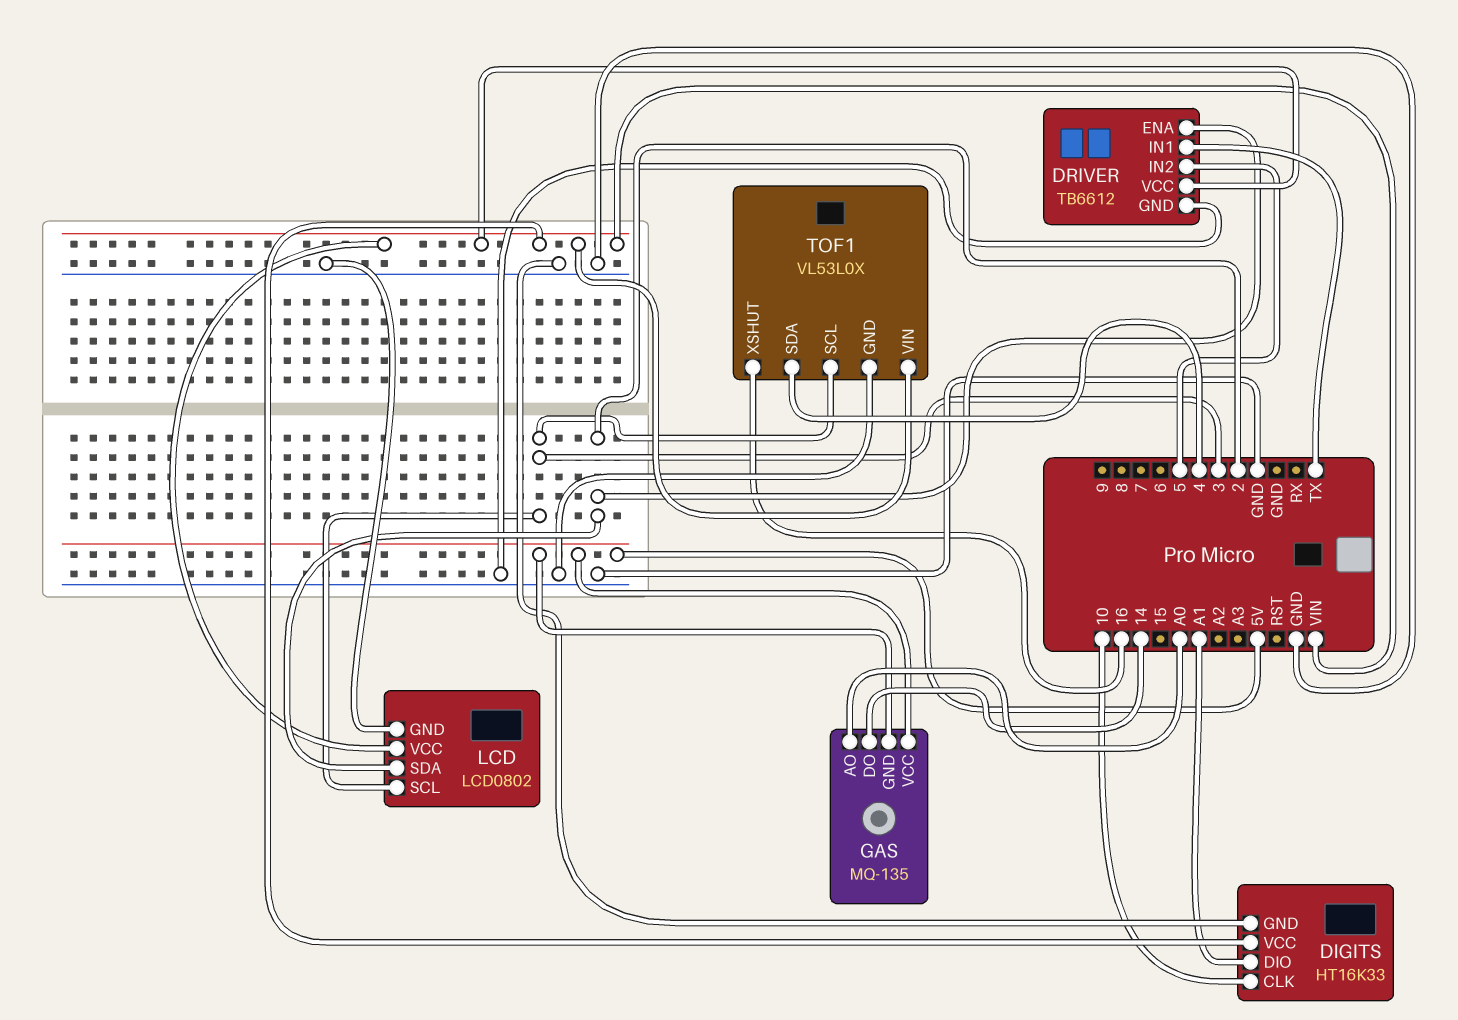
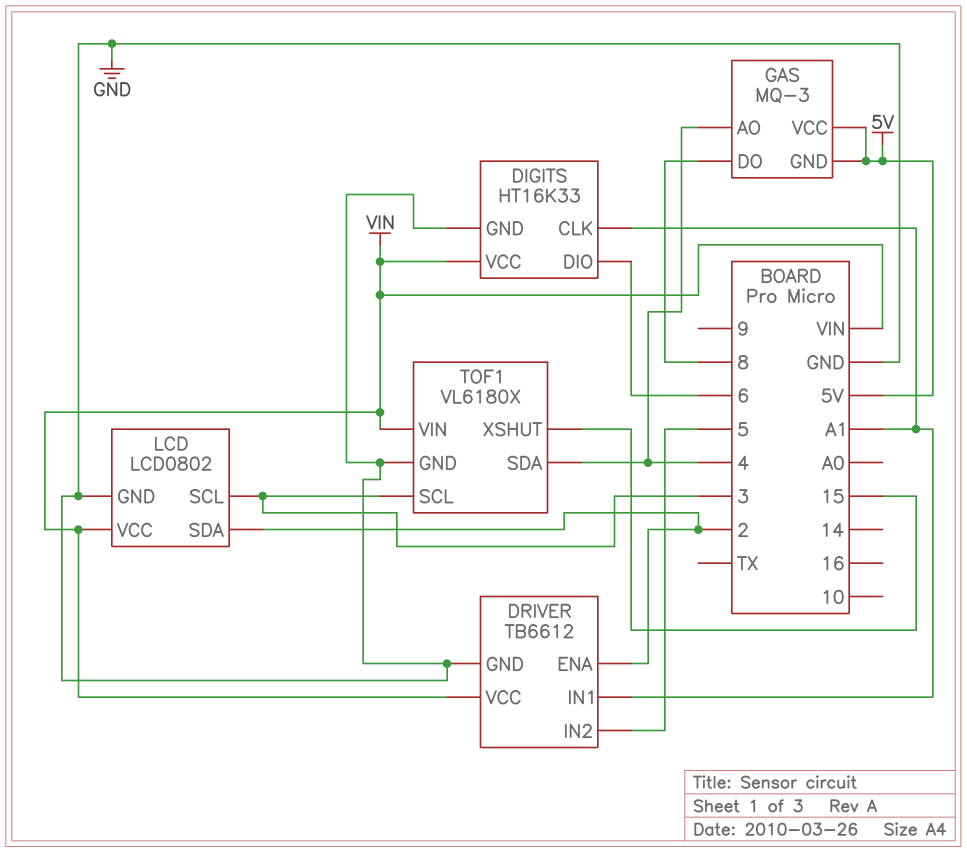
DIGITS pin CLK: 10 -> A1
DIGITS pin DIO: A1 -> 6
DRIVER pin IN1: TX -> A1
GAS: MQ-135 -> MQ-3
GAS pin AO: A0 -> 4
GAS pin DO: 14 -> 8
TOF1: VL53L0X -> VL6180X
TOF1 pin XSHUT: 16 -> 15

